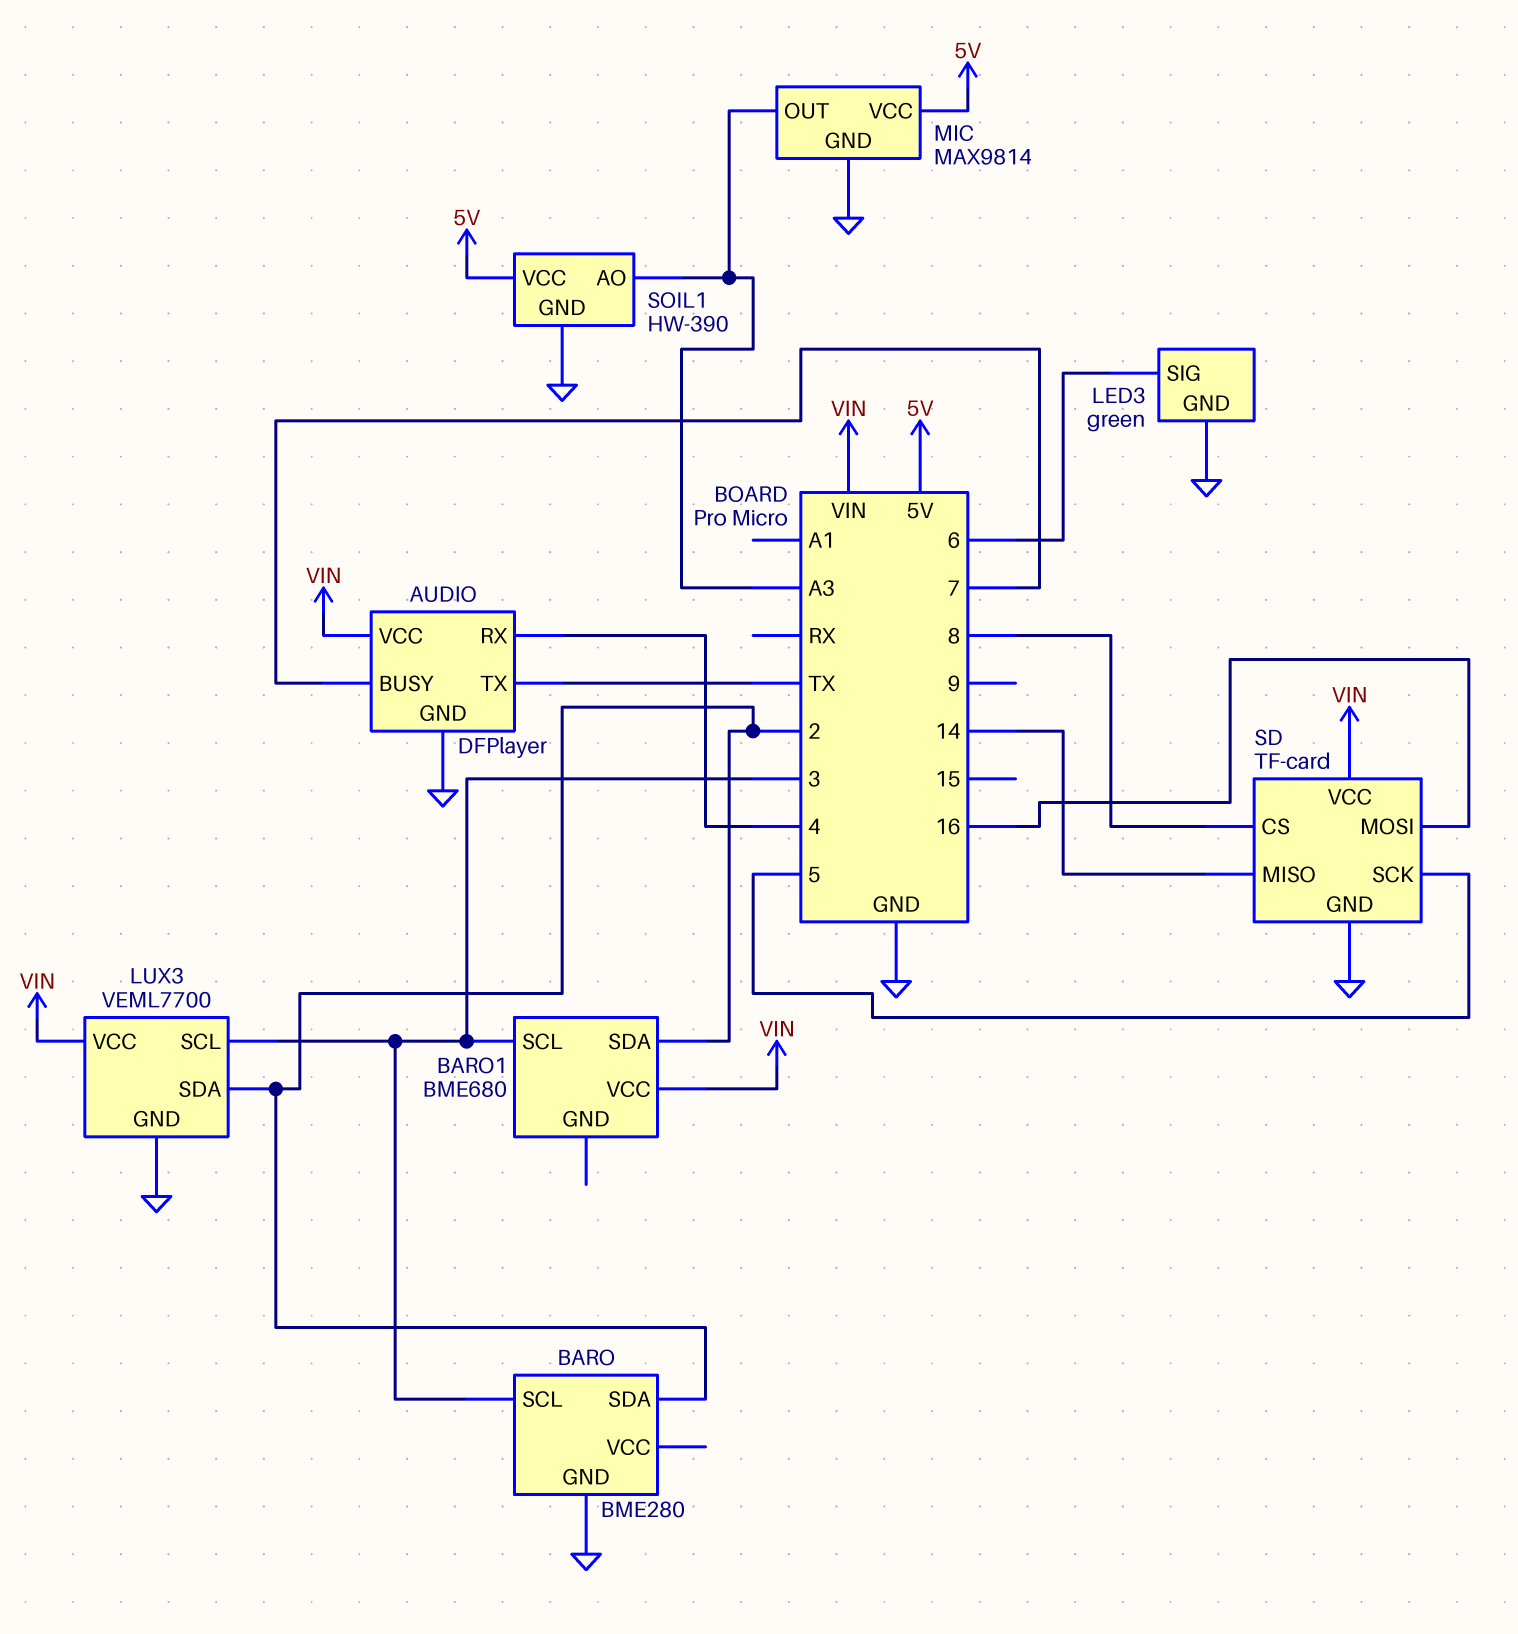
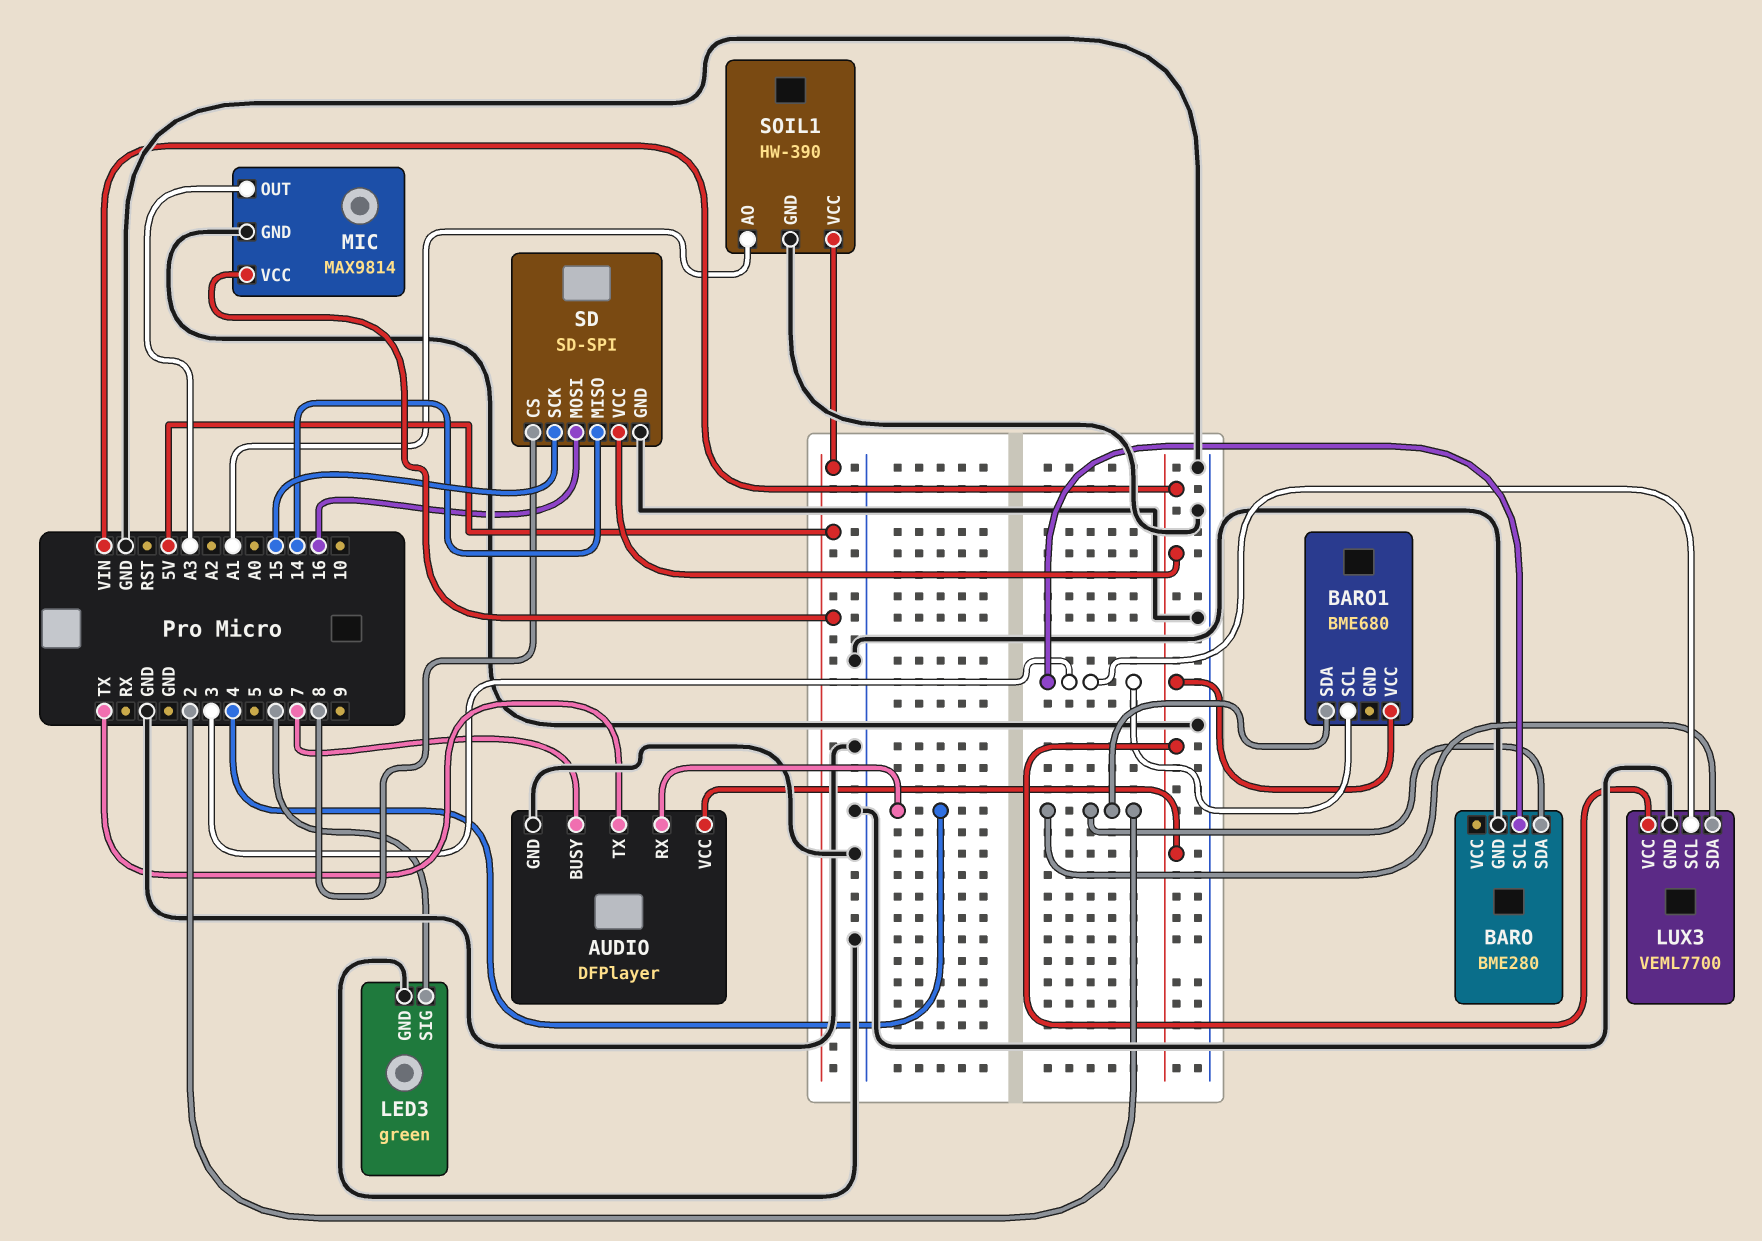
SD: TF-card -> SD-SPI
SD pin SCK: 5 -> 15
SOIL1 pin AO: A3 -> A1

